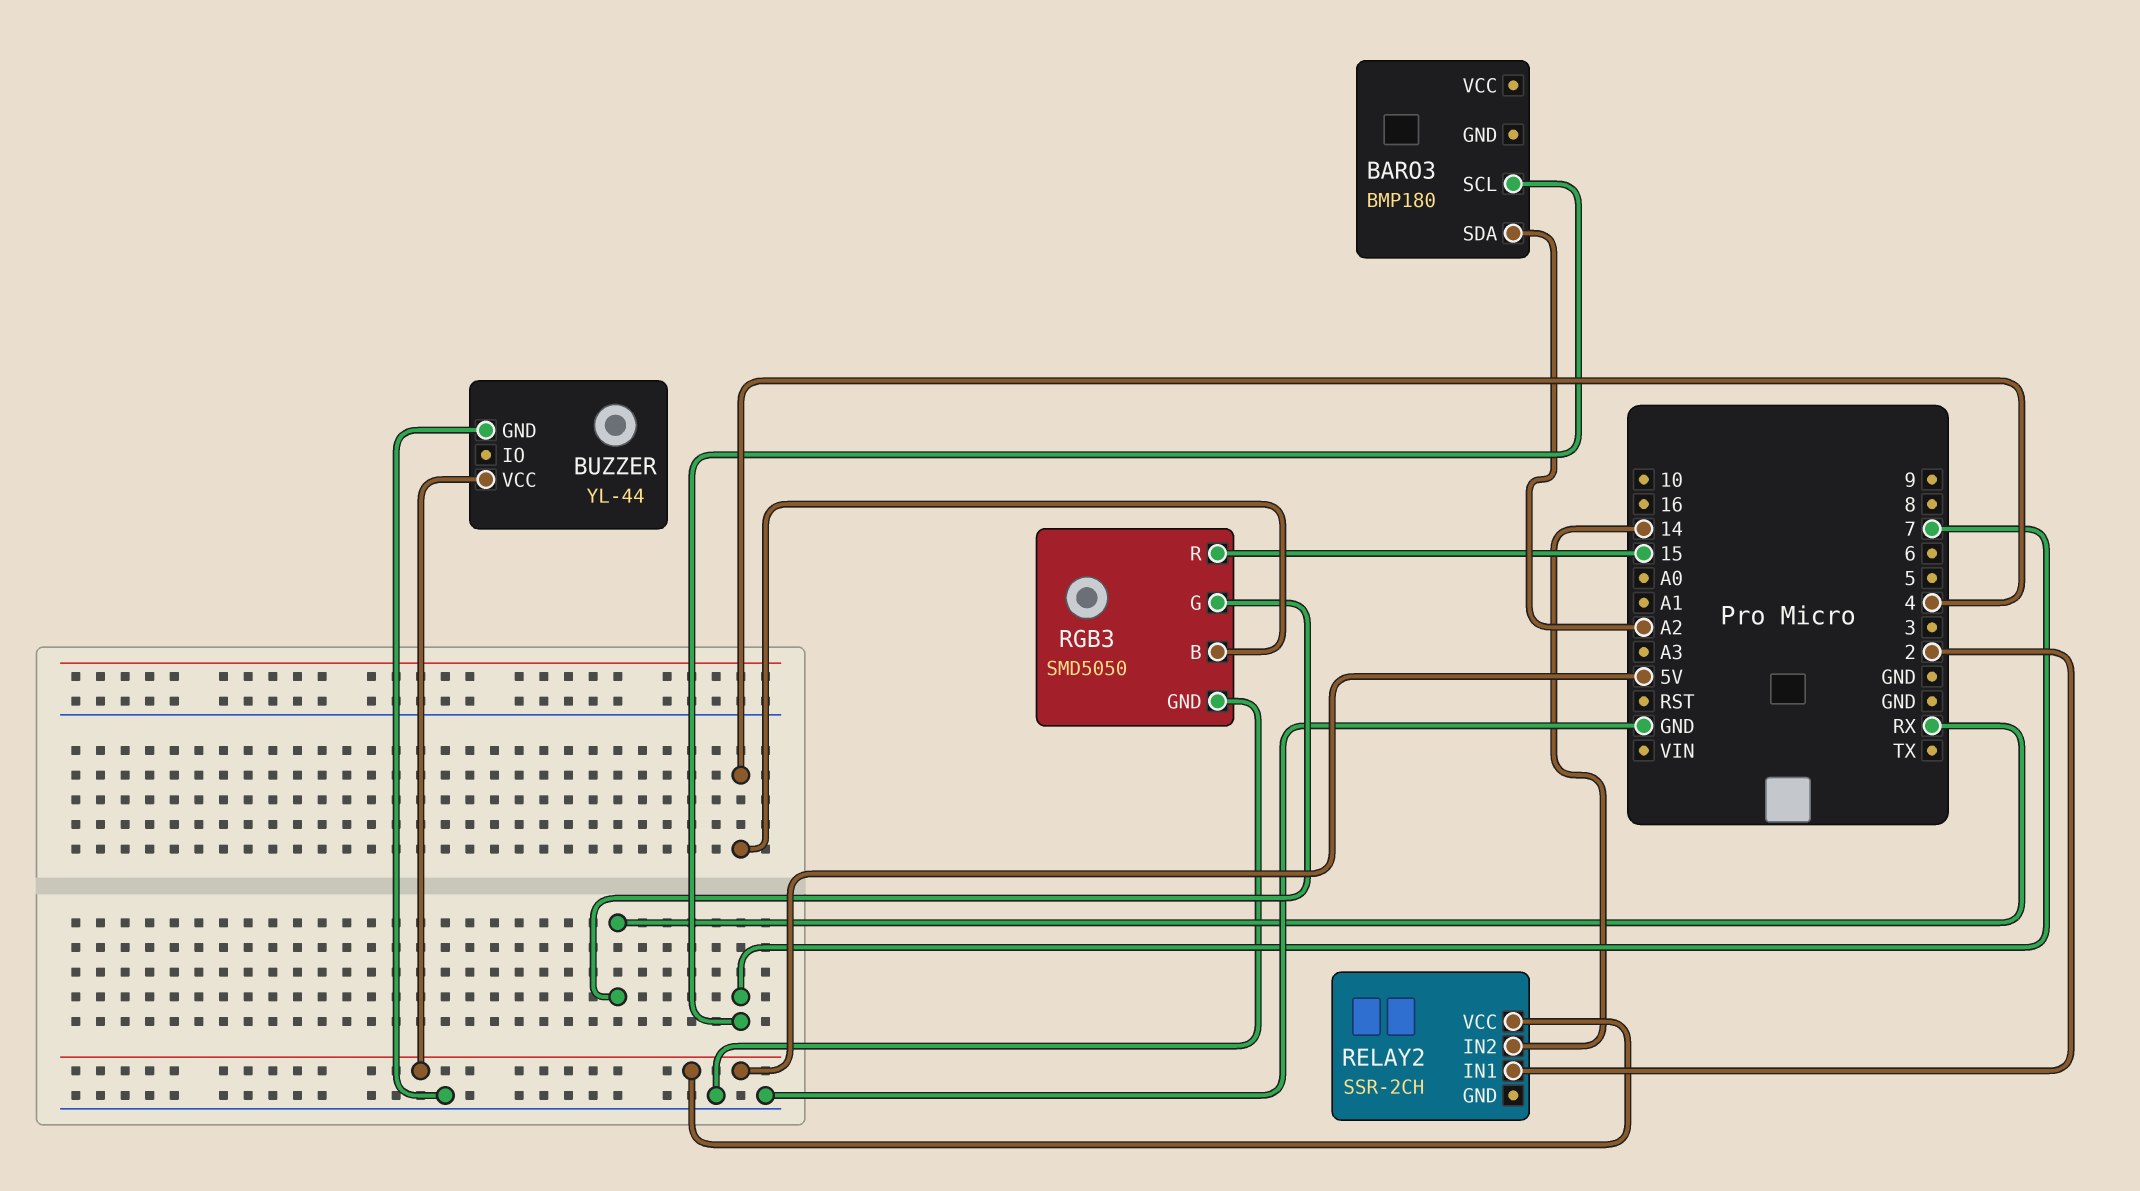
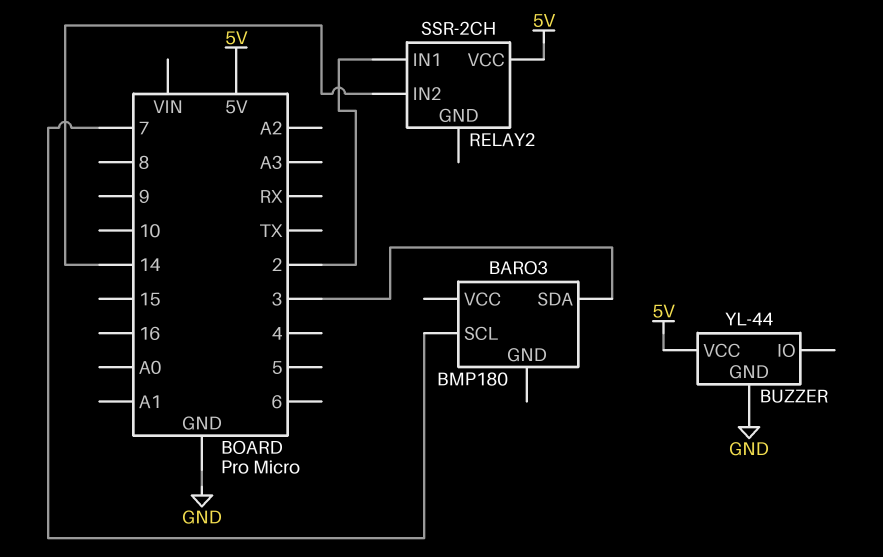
BARO3 pin SDA: A2 -> 3
RGB3: SMD5050 -> none
RGB3 pin B: 4 -> none
RGB3 pin G: RX -> none
RGB3 pin GND: GND -> none
RGB3 pin R: 15 -> none

